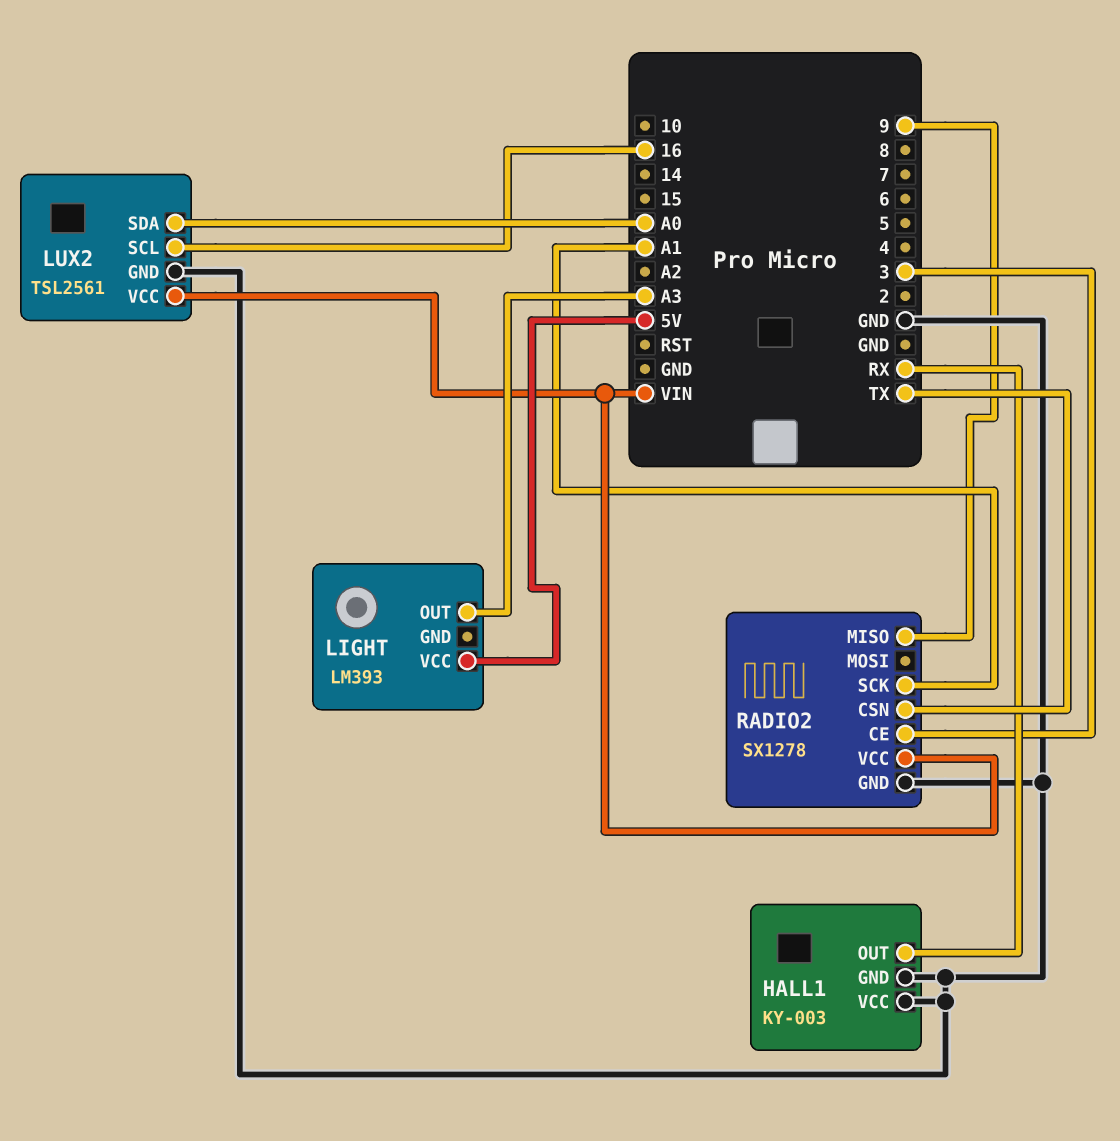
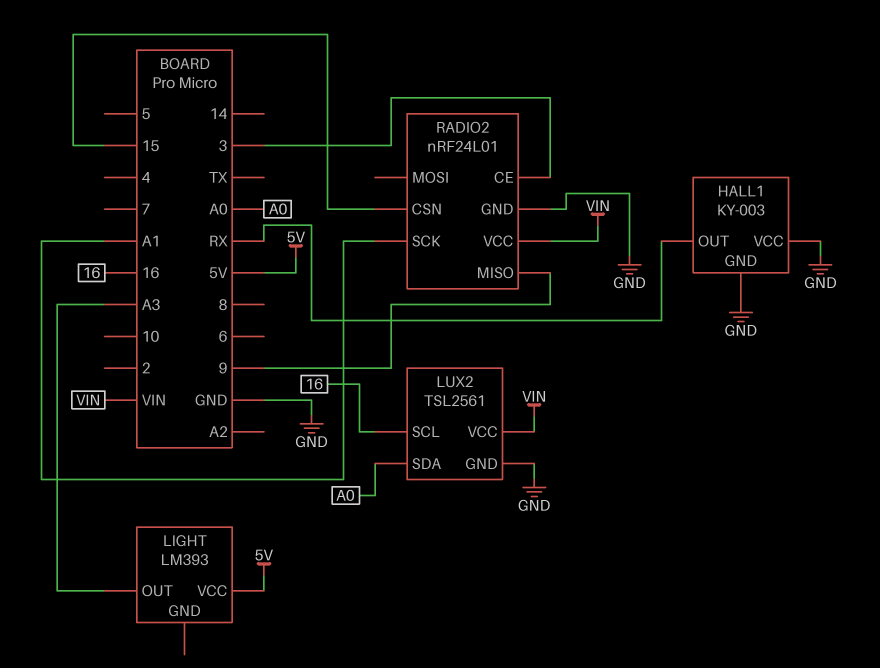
RADIO2: SX1278 -> nRF24L01
RADIO2 pin CSN: TX -> 15

